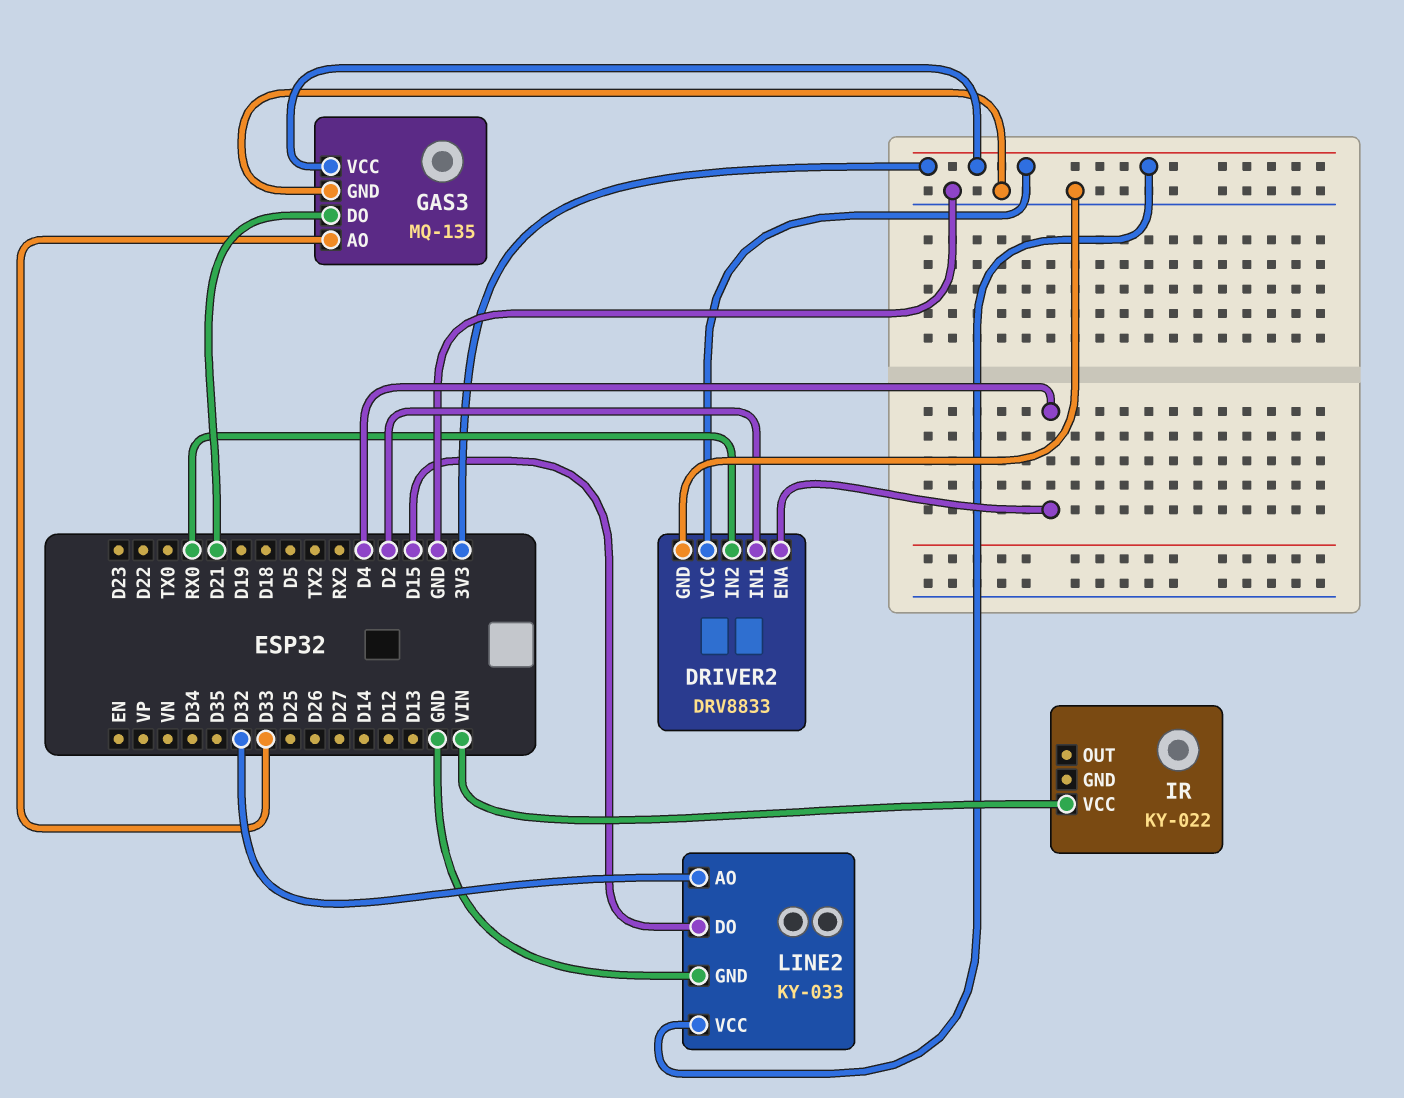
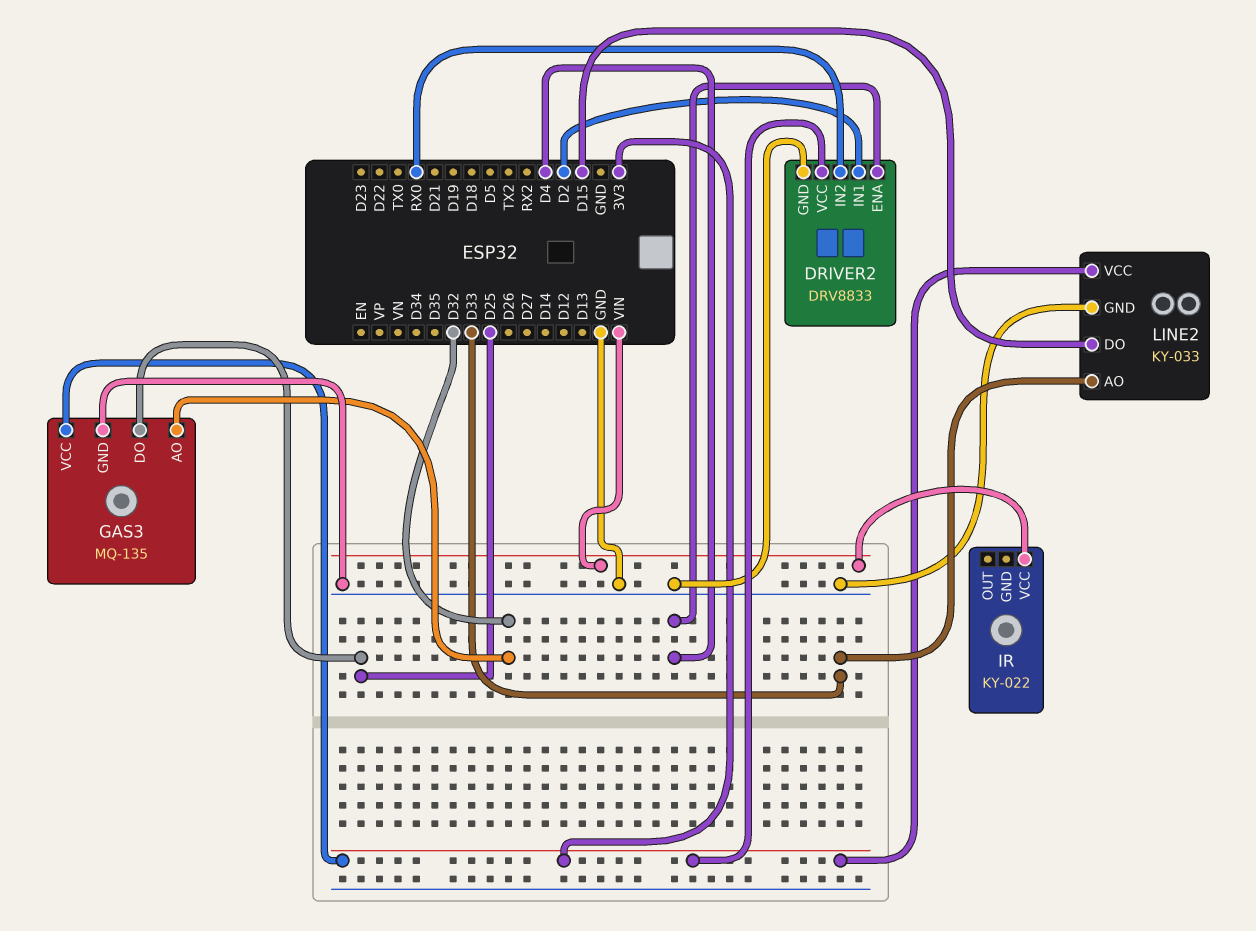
GAS3 pin AO: D33 -> D32
GAS3 pin DO: D21 -> D25
LINE2 pin AO: D32 -> D33

